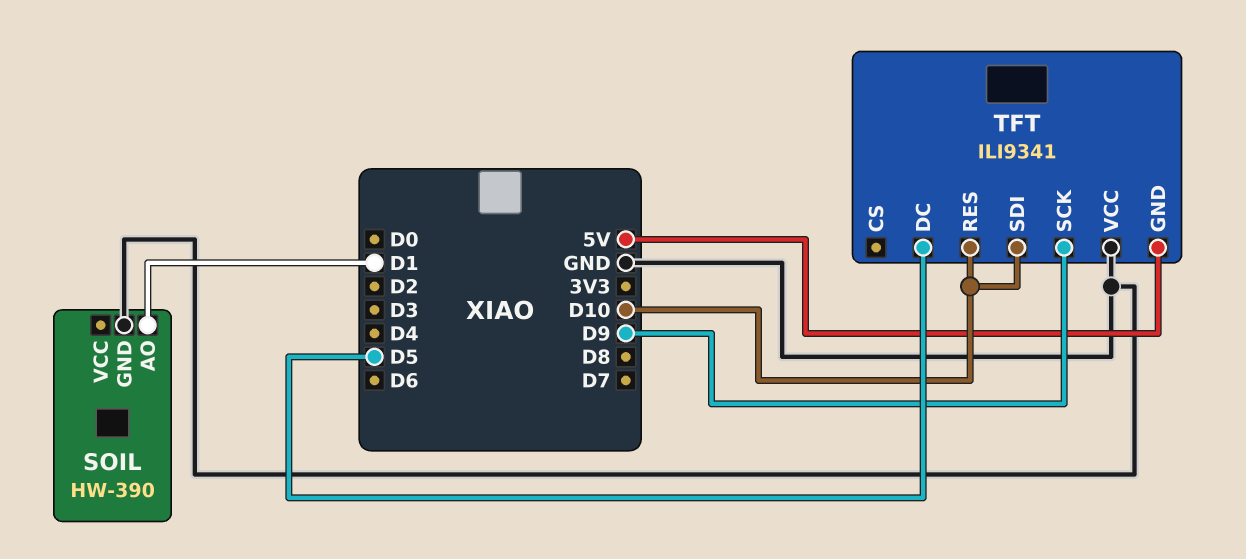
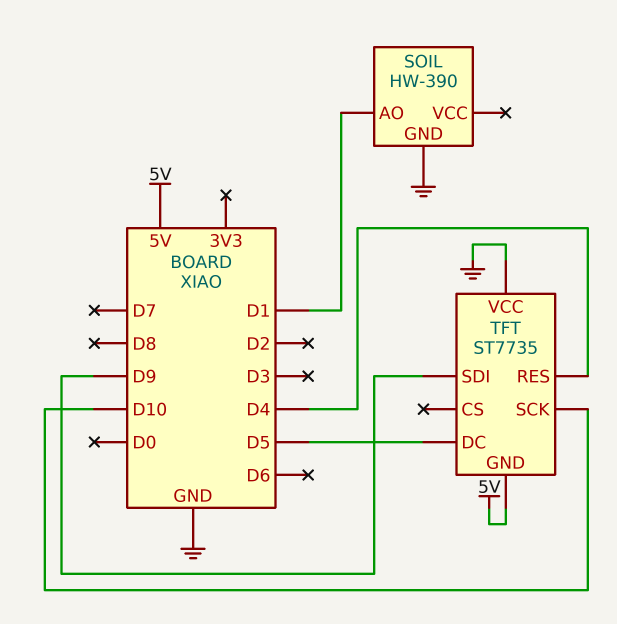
TFT: ILI9341 -> ST7735
TFT pin RES: D10 -> D4
TFT pin SCK: D9 -> D10
TFT pin SDI: D10 -> D9

